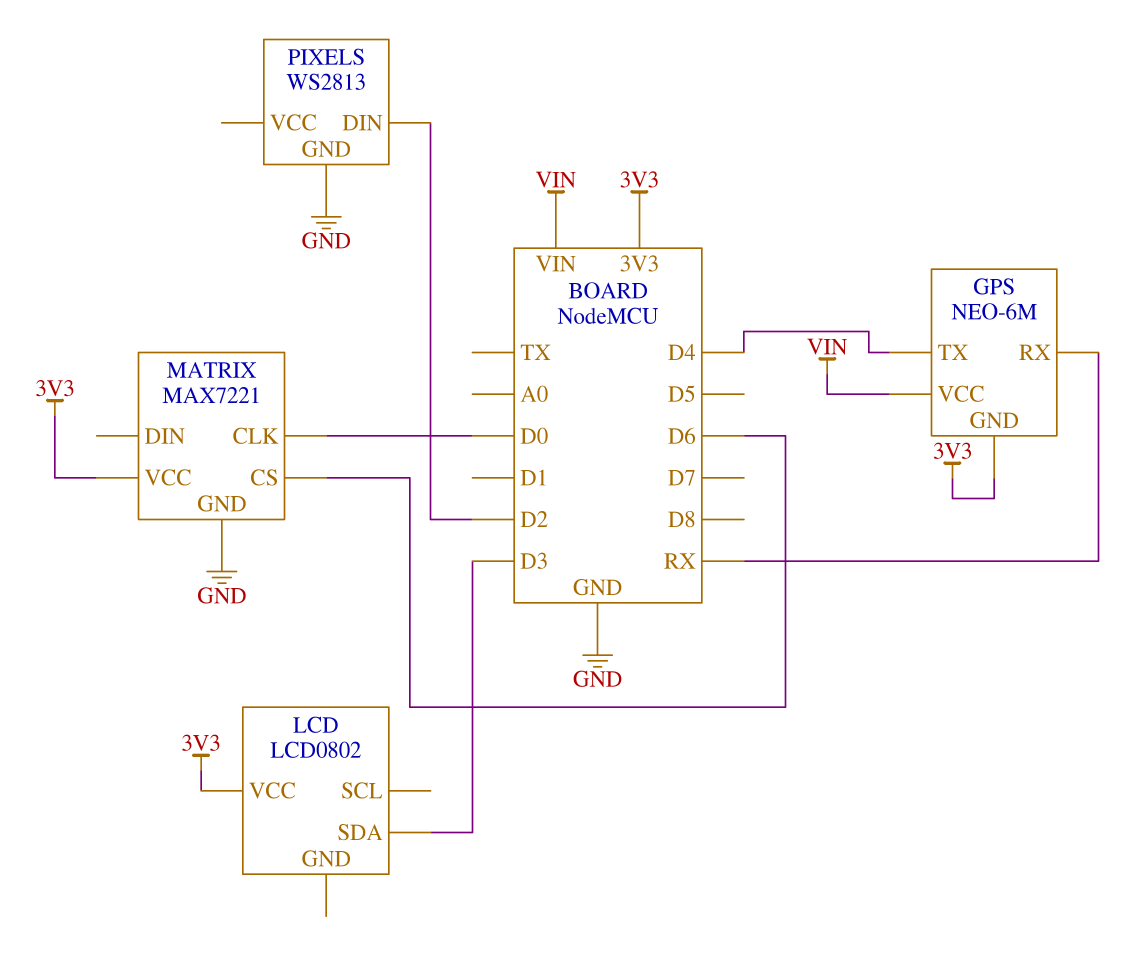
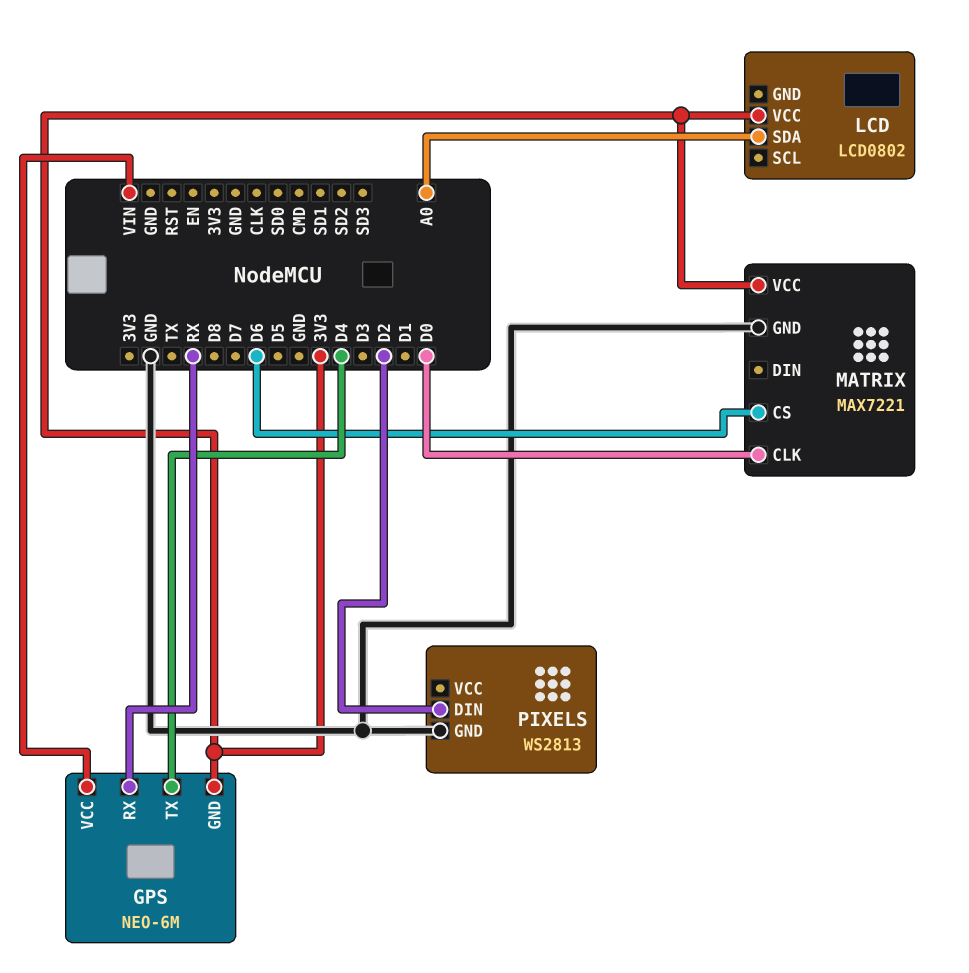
LCD pin SDA: D3 -> A0

